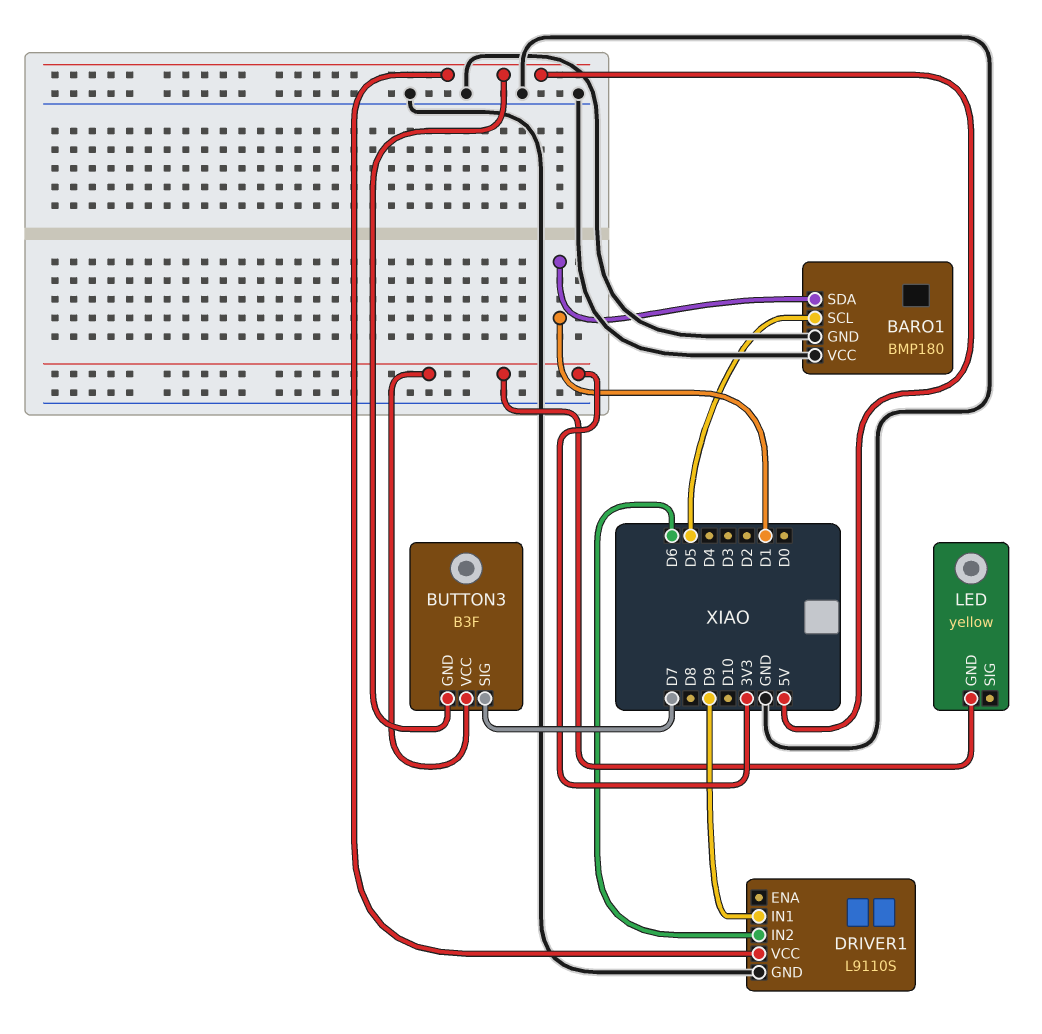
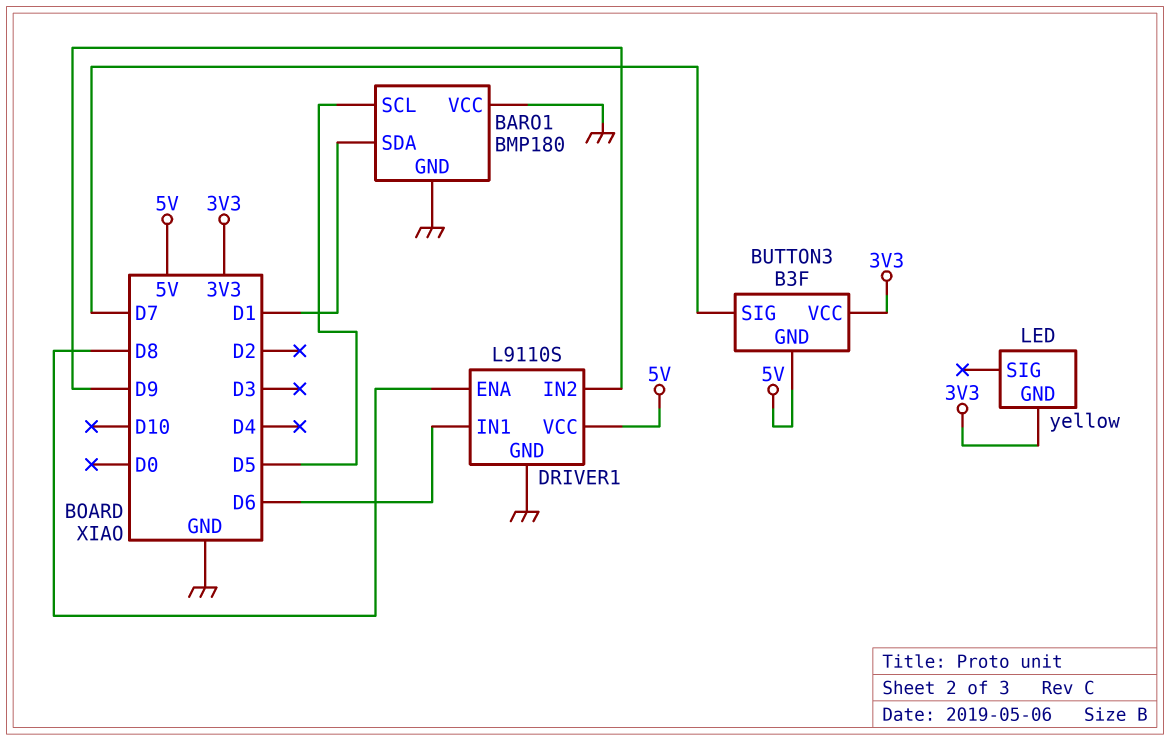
DRIVER1 pin ENA: none -> D8
DRIVER1 pin IN1: D9 -> D6
DRIVER1 pin IN2: D6 -> D9

